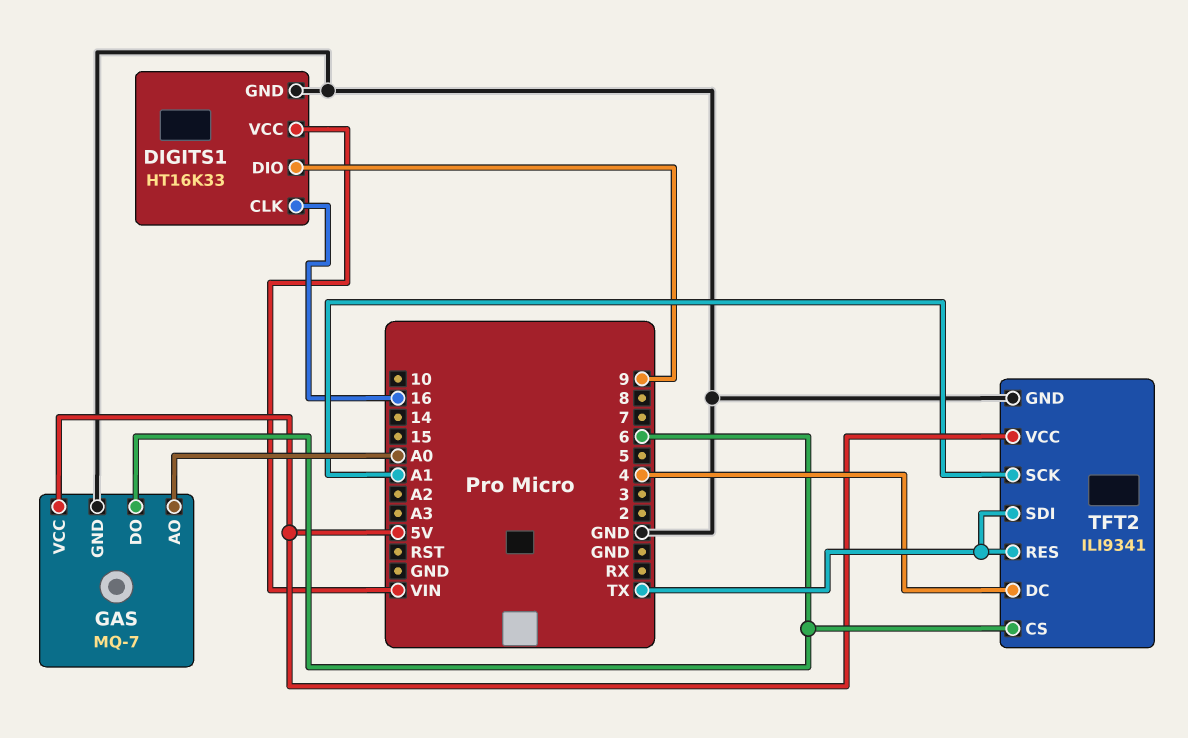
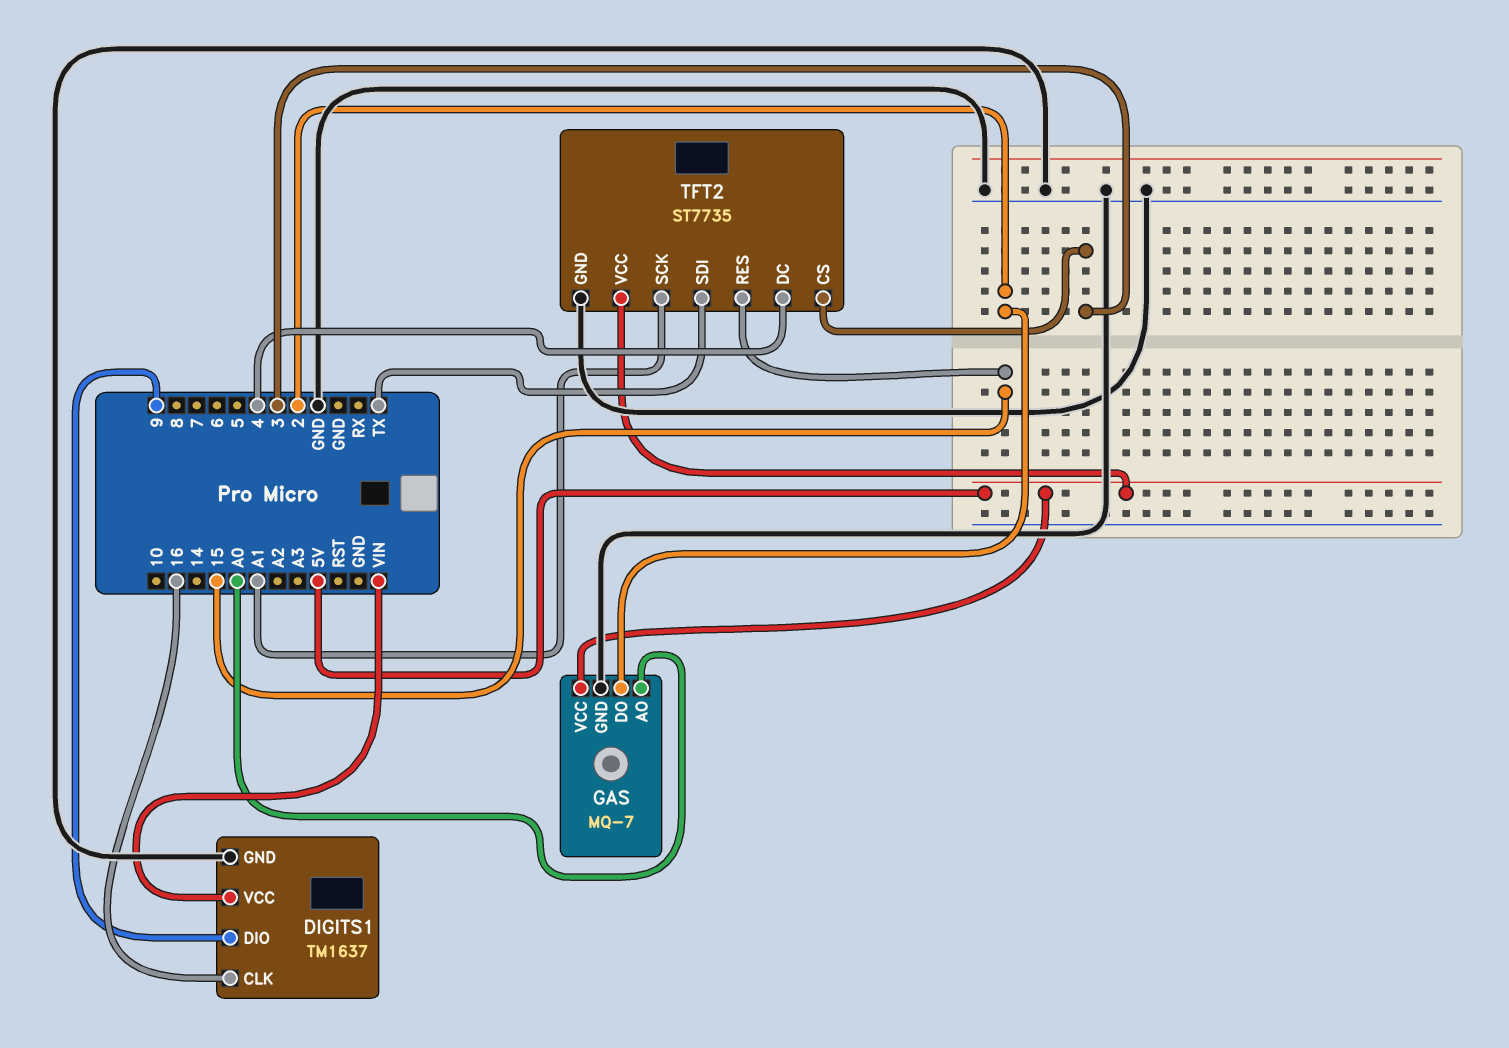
DIGITS1: HT16K33 -> TM1637
GAS pin DO: 6 -> 2
TFT2: ILI9341 -> ST7735
TFT2 pin CS: 6 -> 3
TFT2 pin RES: TX -> 15

